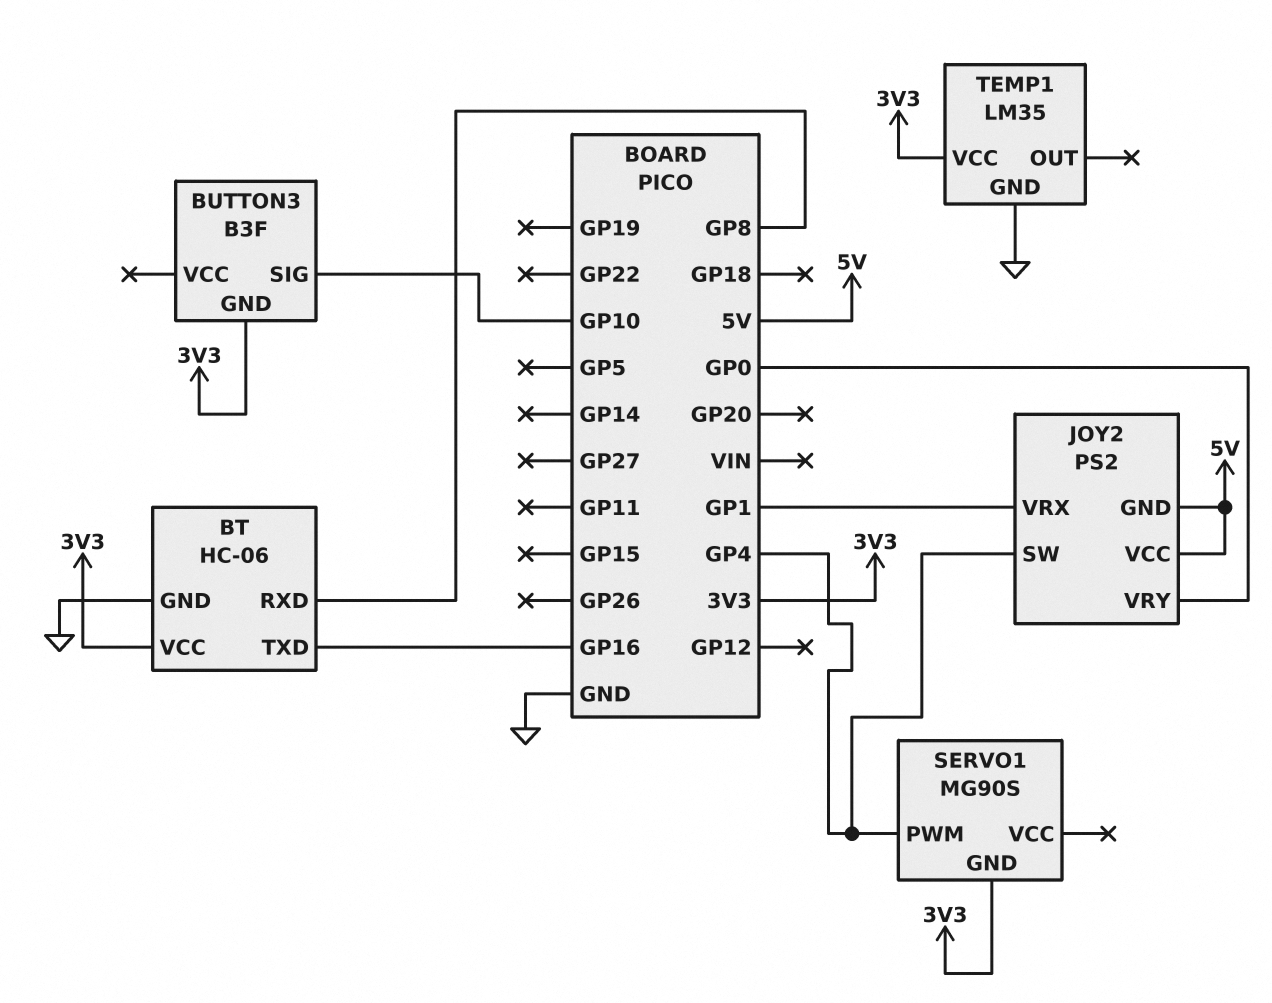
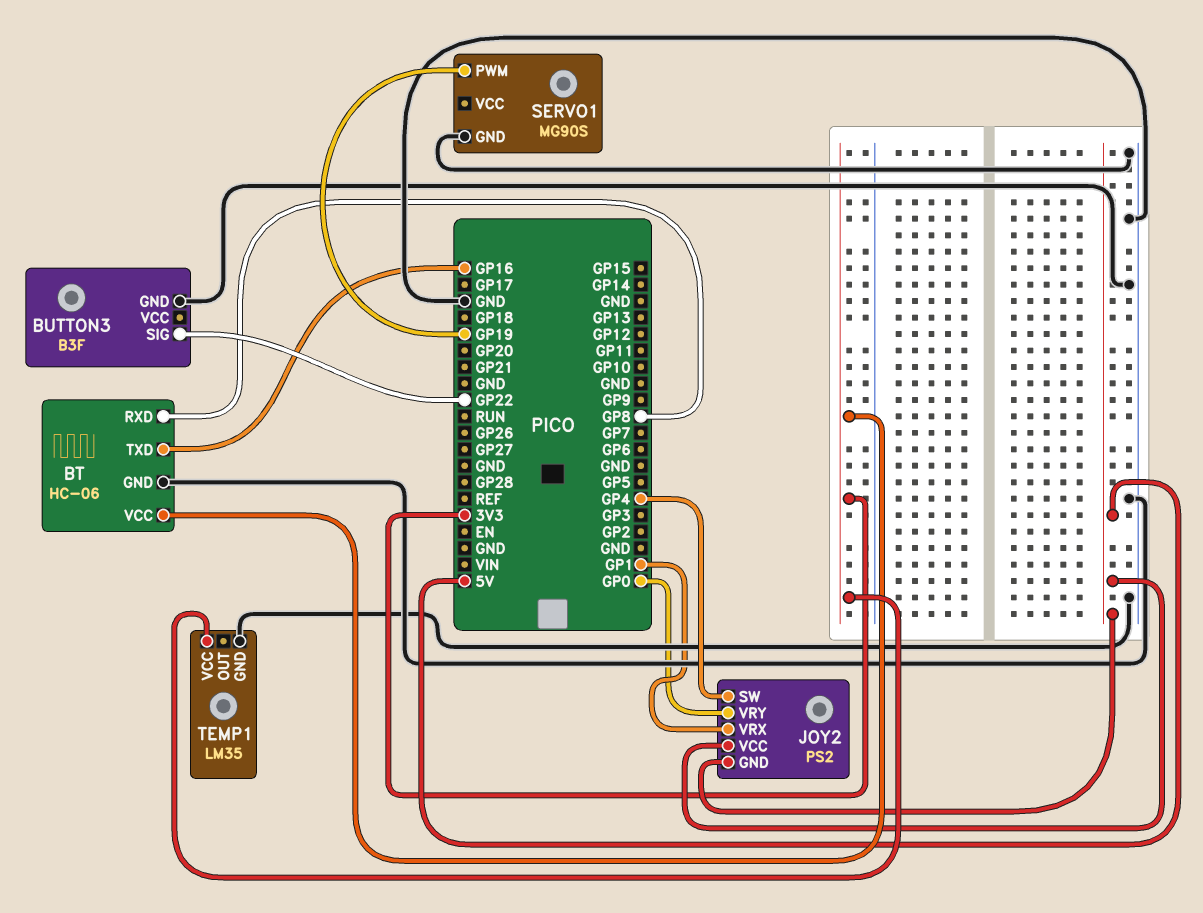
BUTTON3 pin GND: 3V3 -> GND
BUTTON3 pin SIG: GP10 -> GP22
SERVO1 pin GND: 3V3 -> GND
SERVO1 pin PWM: GP4 -> GP19

